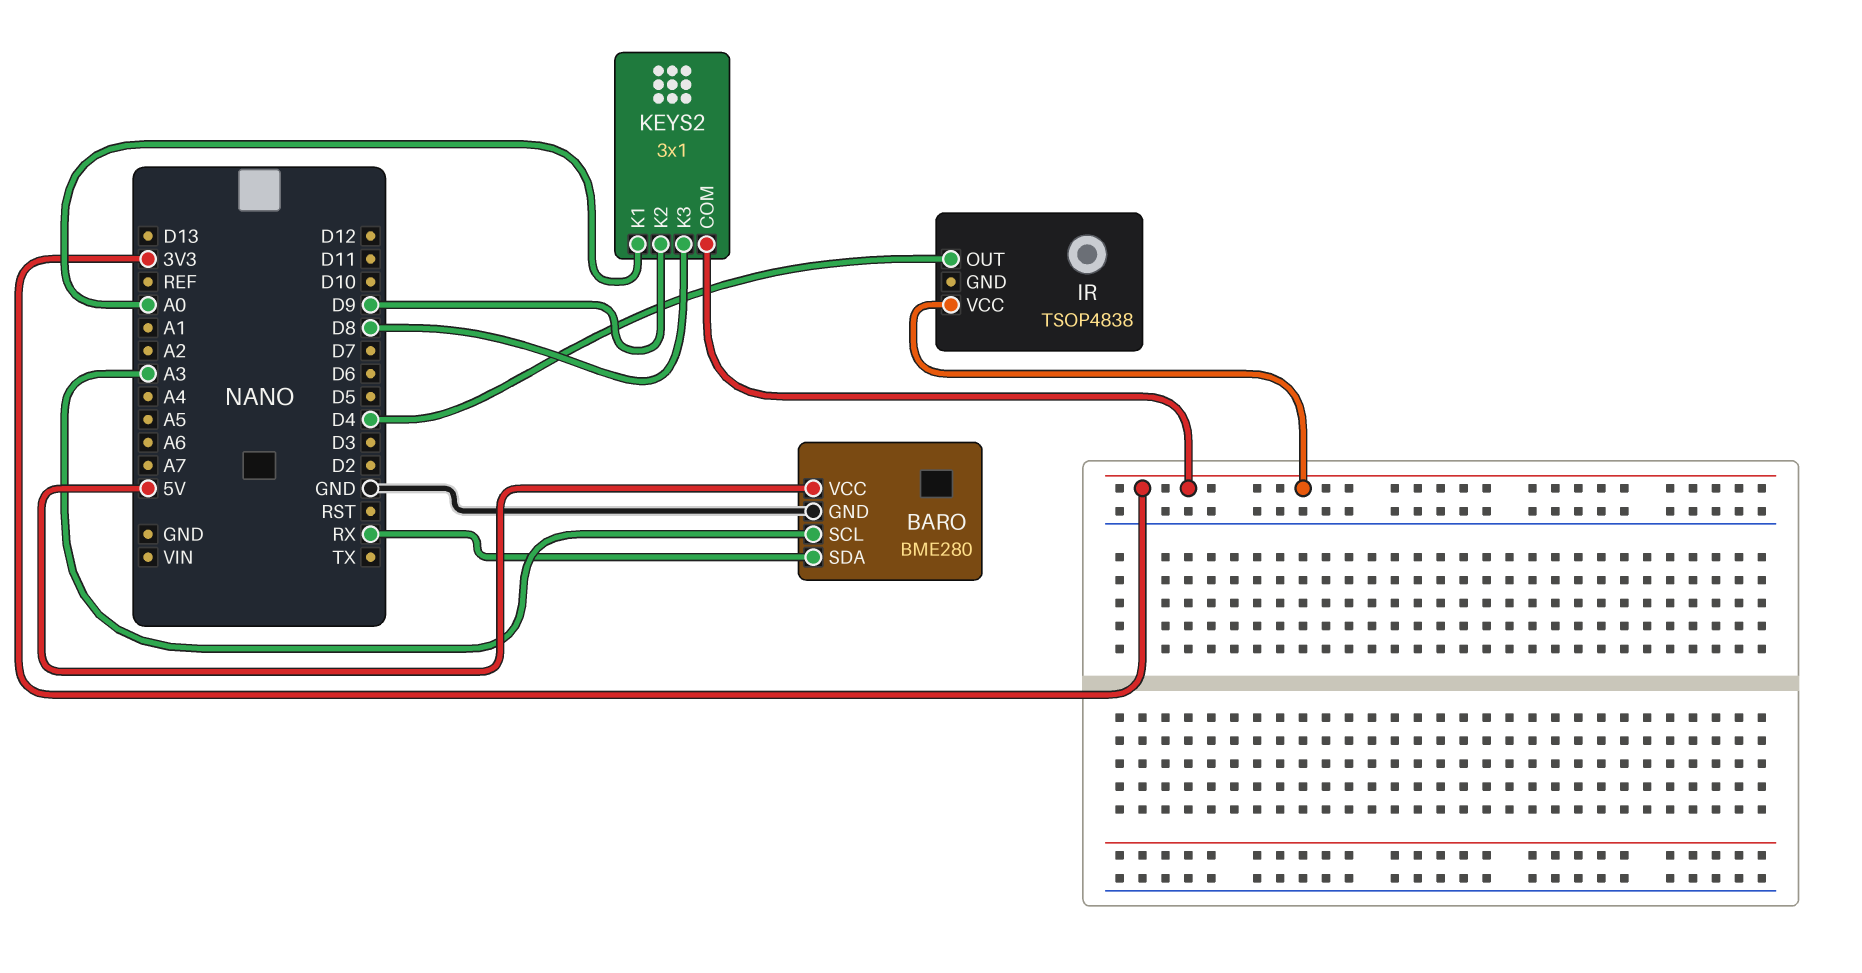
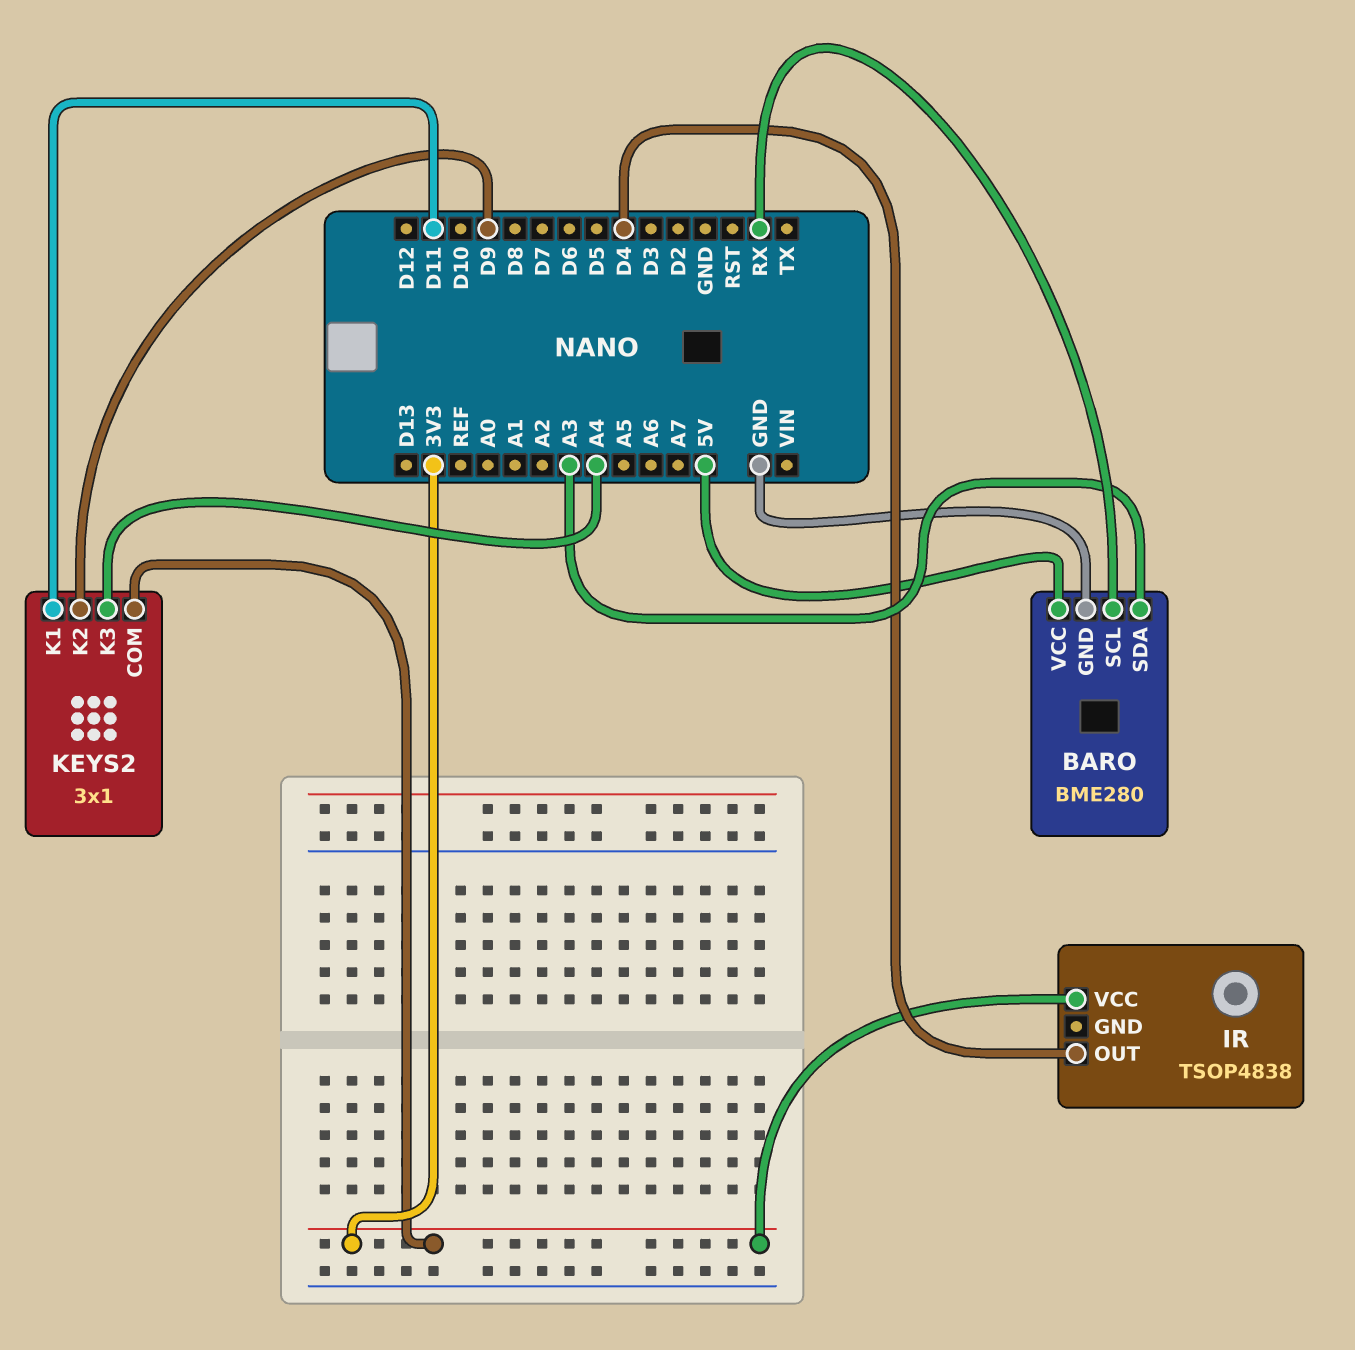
BARO pin SCL: A3 -> RX
BARO pin SDA: RX -> A3
KEYS2 pin K1: A0 -> D11
KEYS2 pin K3: D8 -> A4

